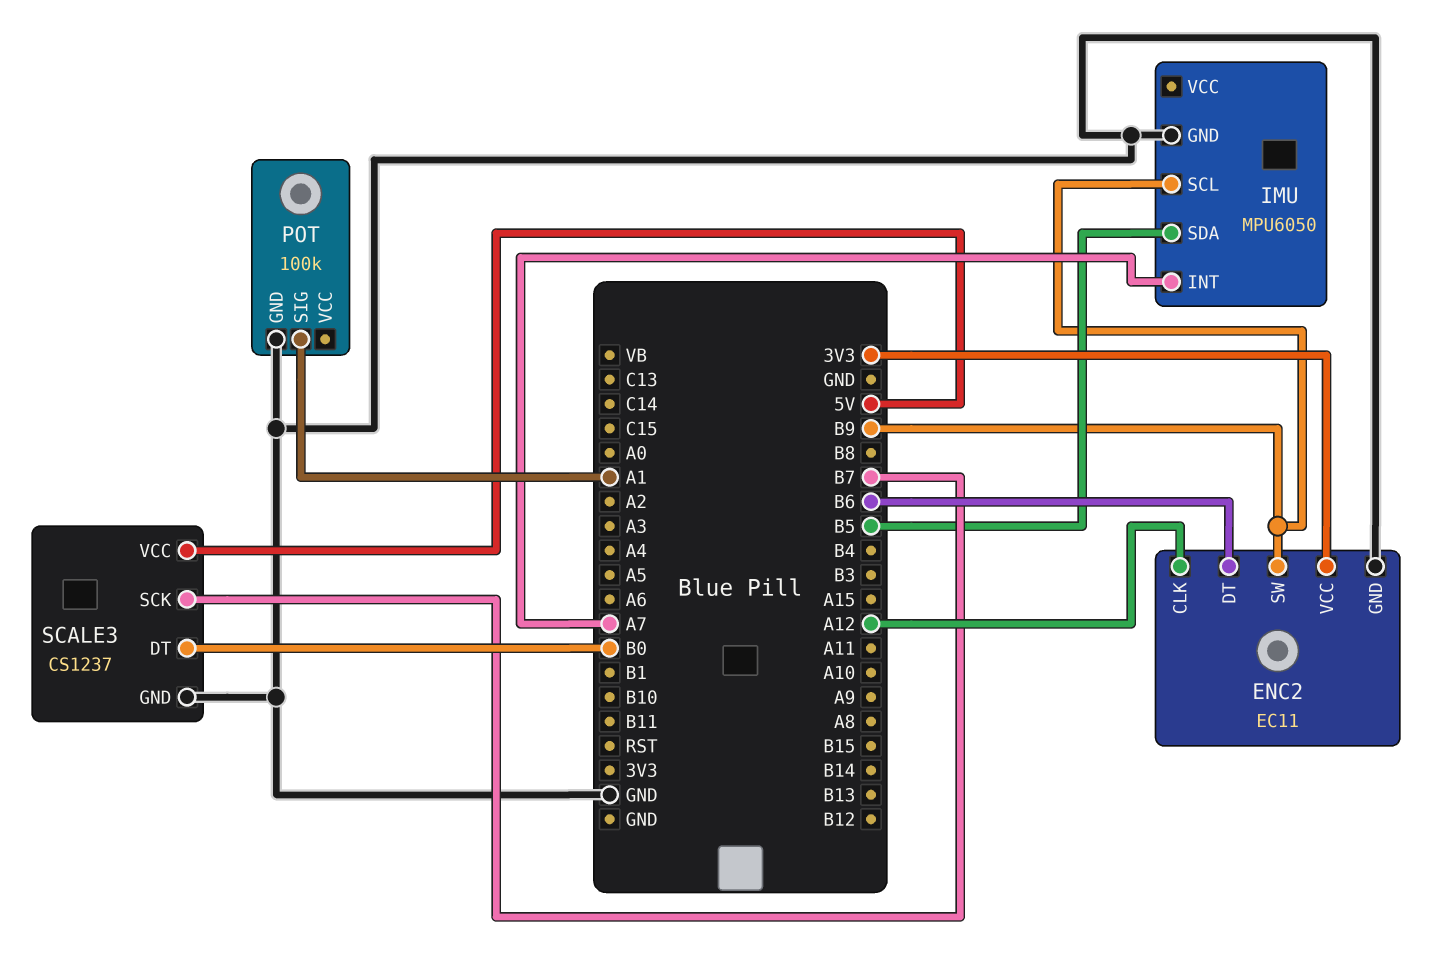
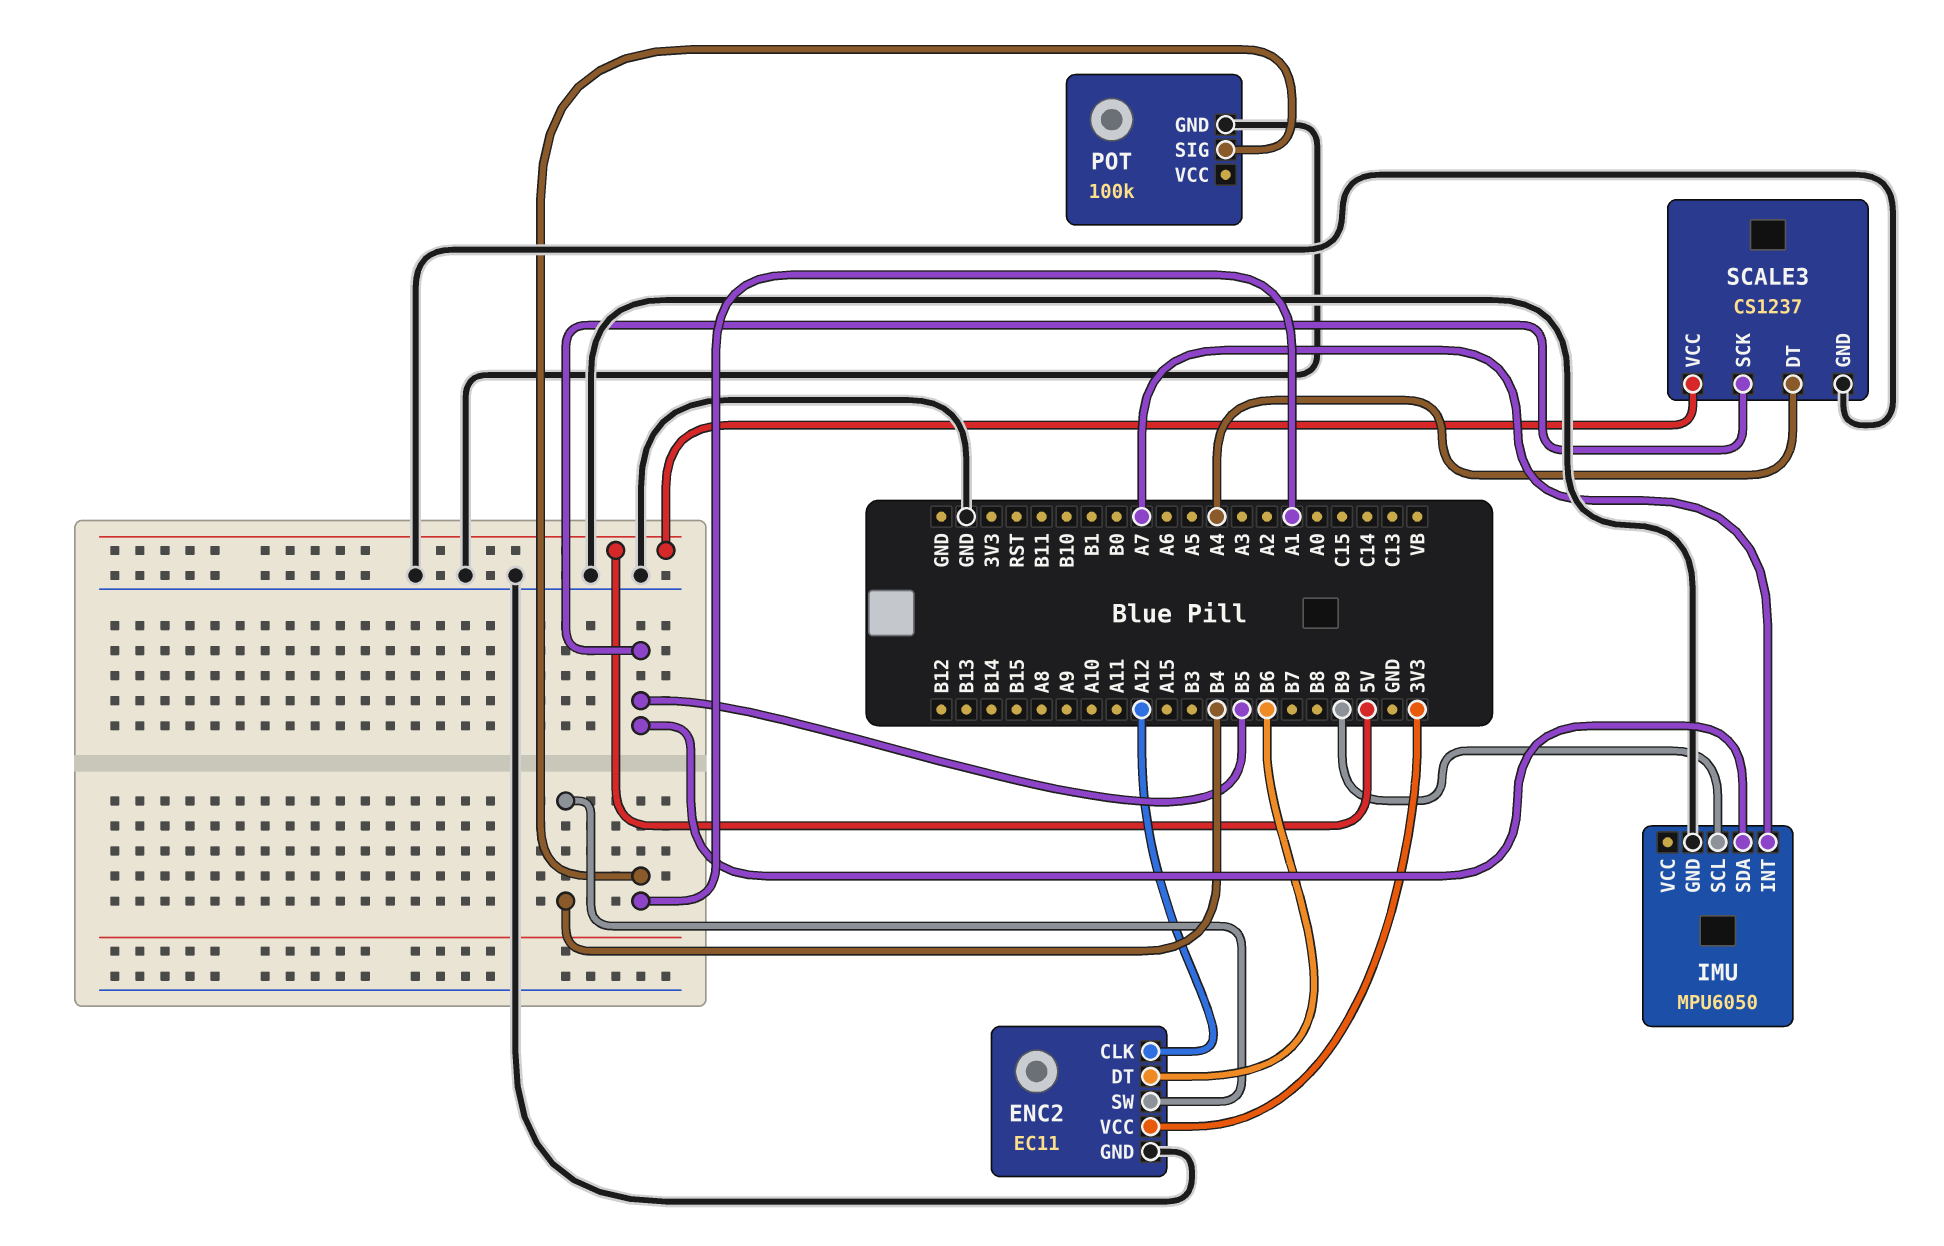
ENC2 pin SW: B9 -> B4
SCALE3 pin DT: B0 -> A4
SCALE3 pin SCK: B7 -> B5

